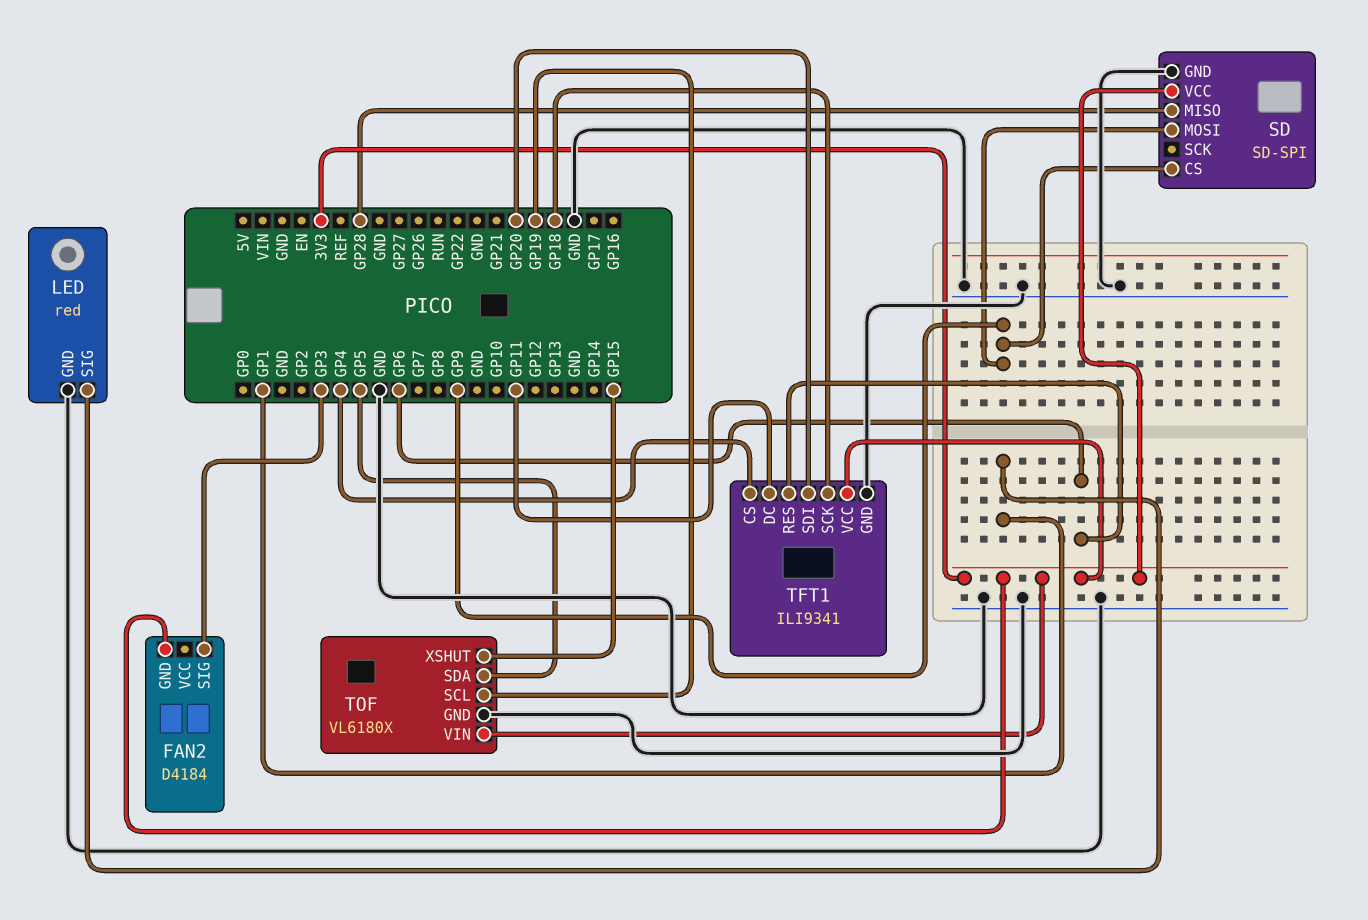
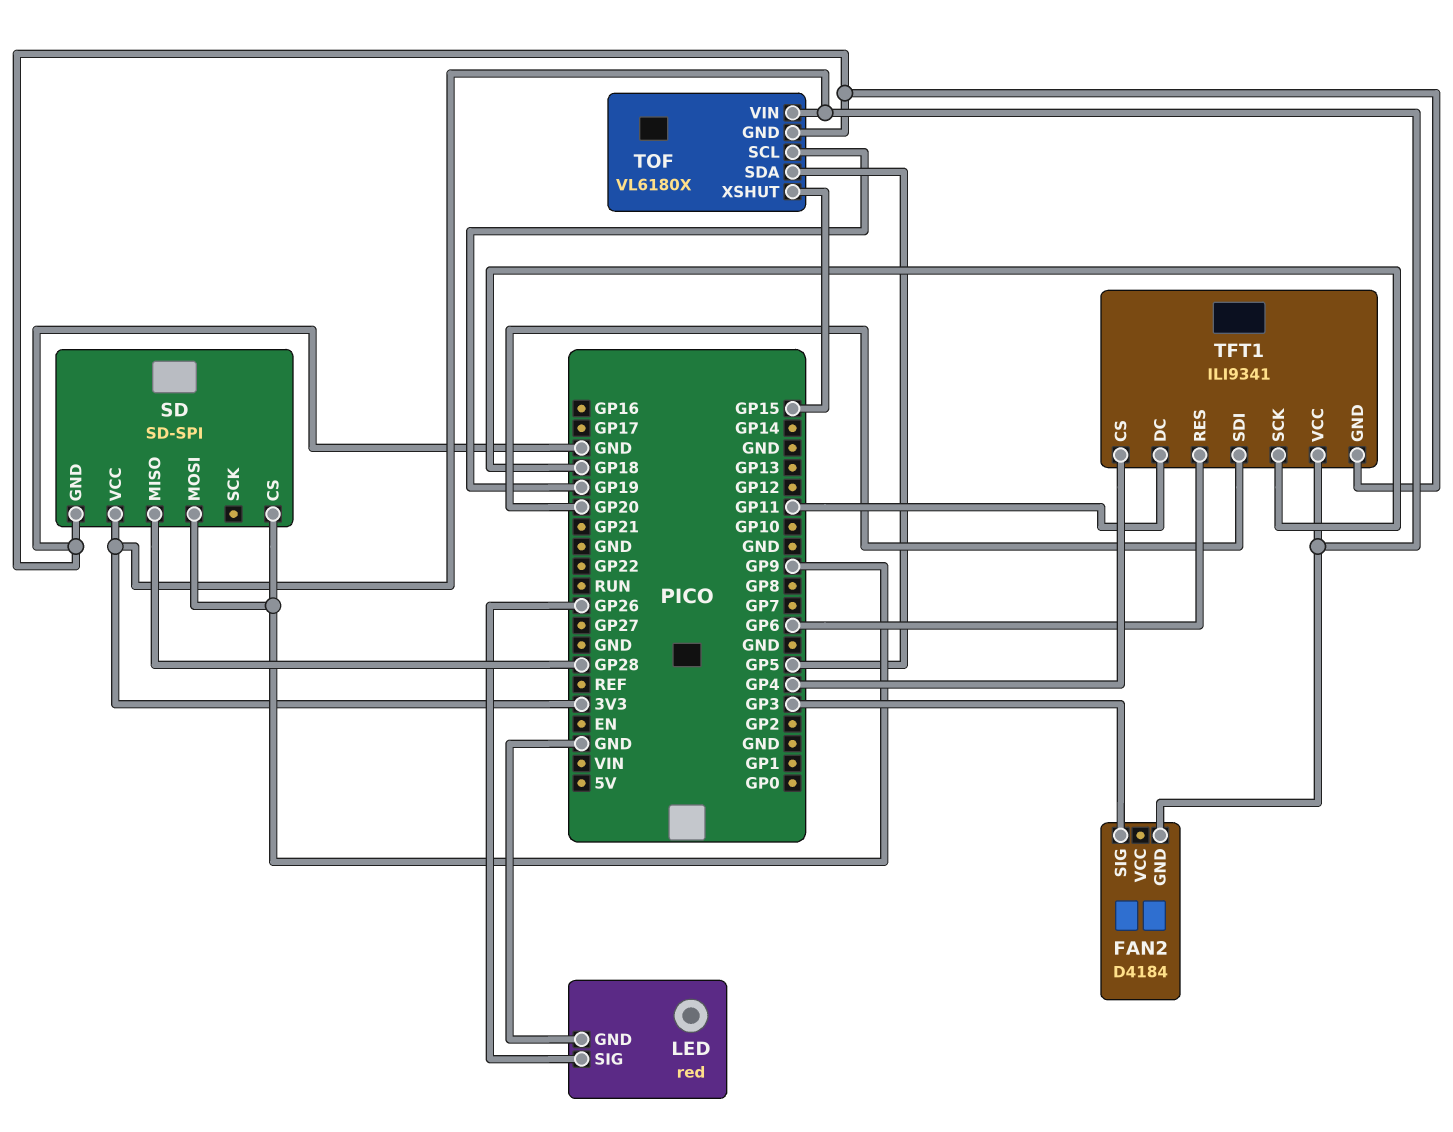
LED pin SIG: GP1 -> GP26

